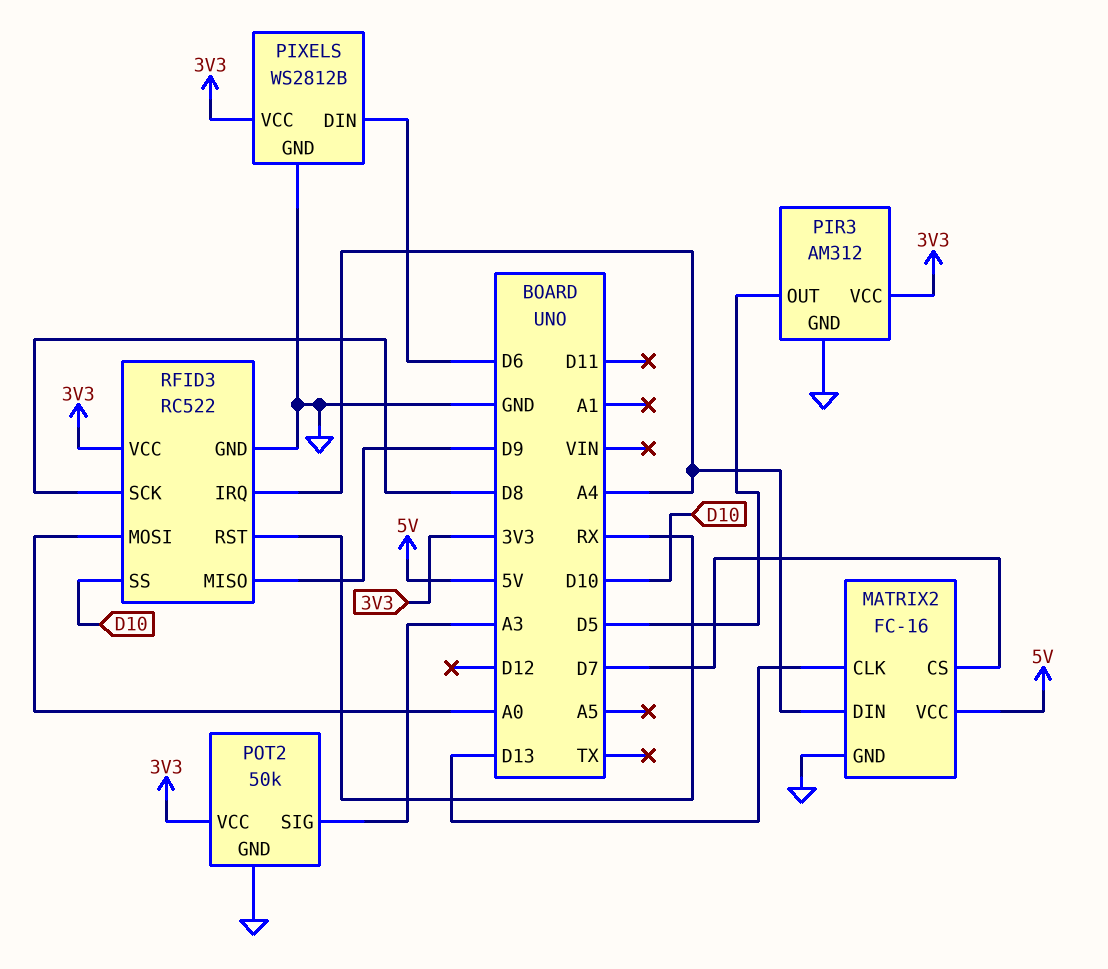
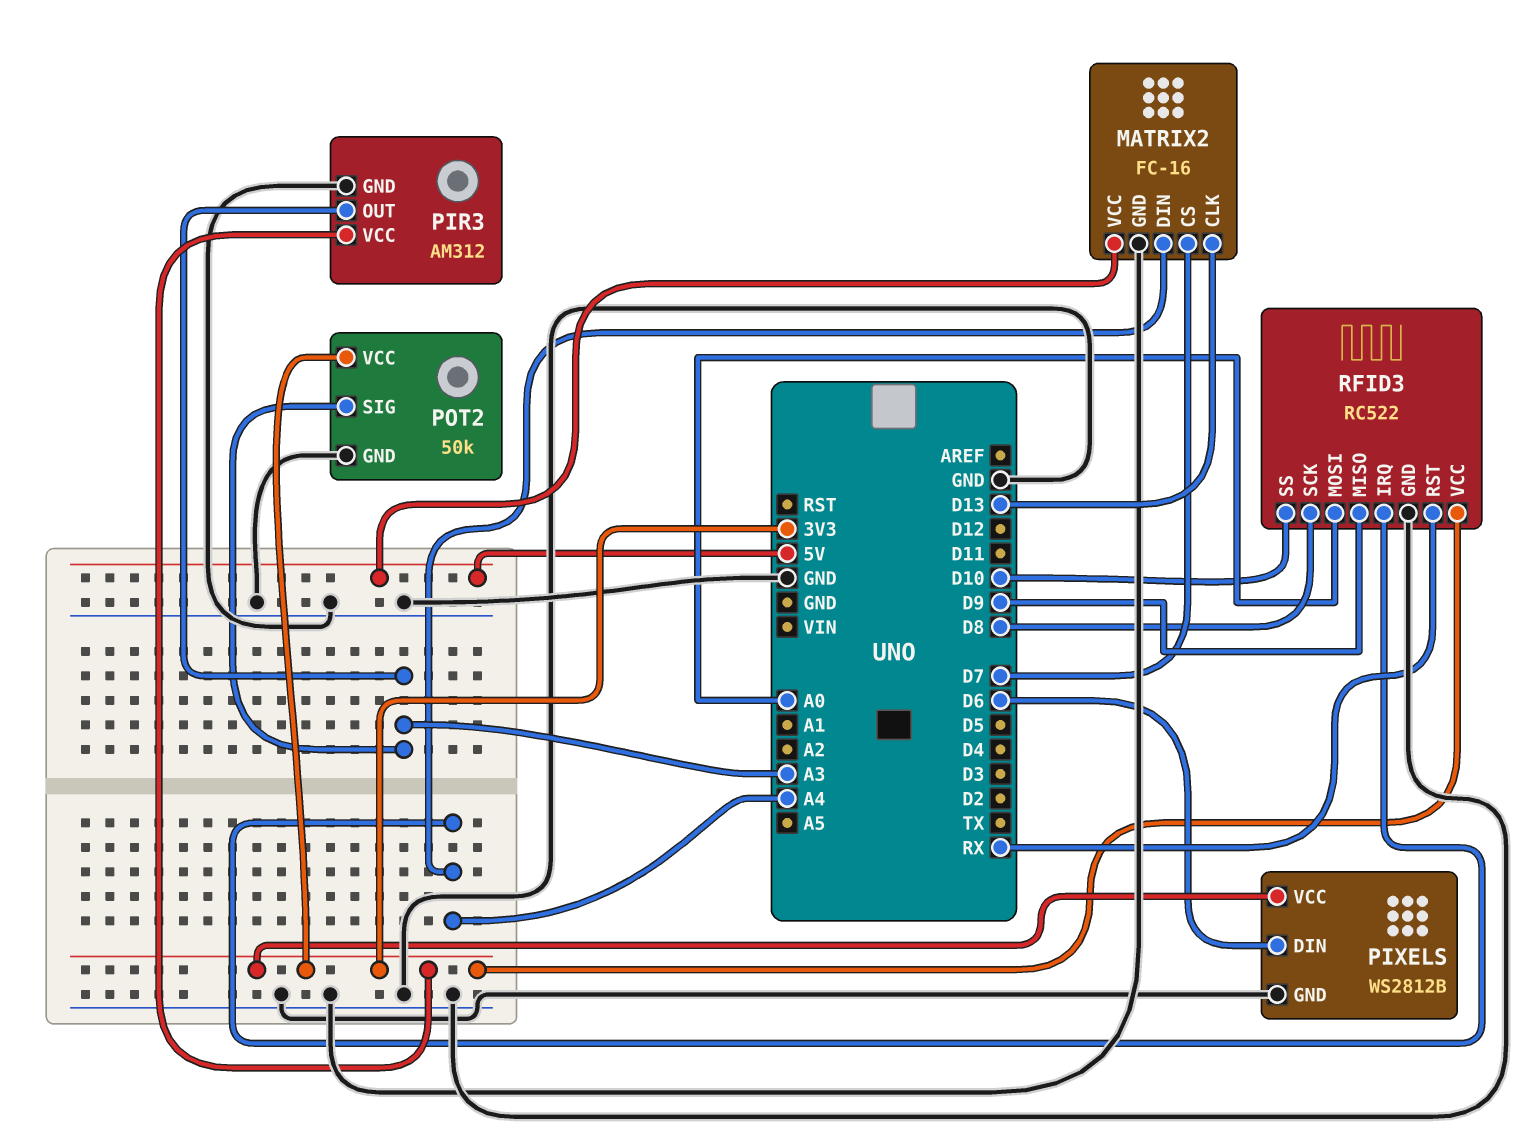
PIR3 pin OUT: D5 -> A3

